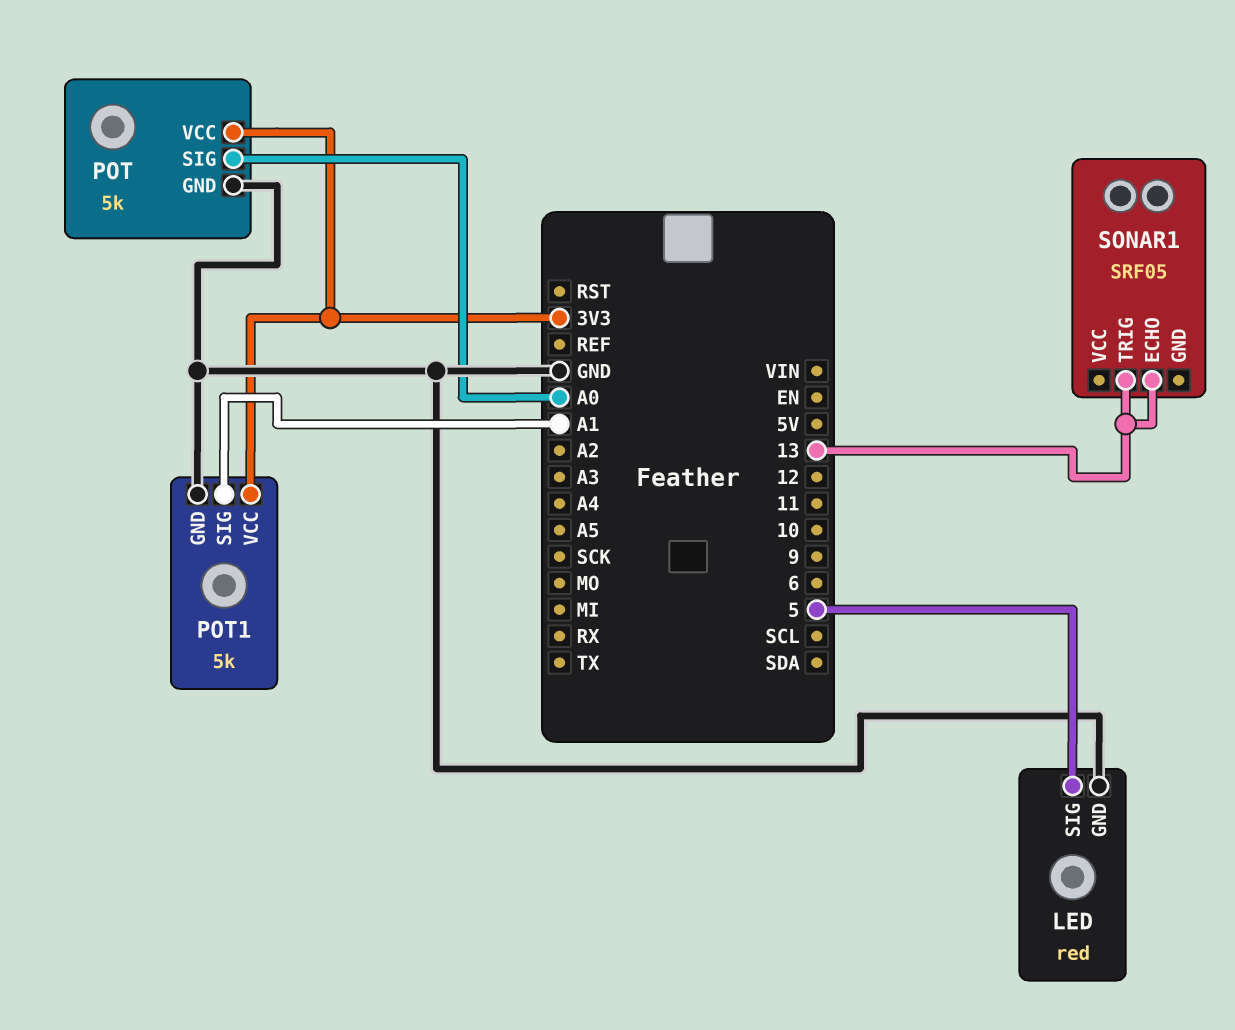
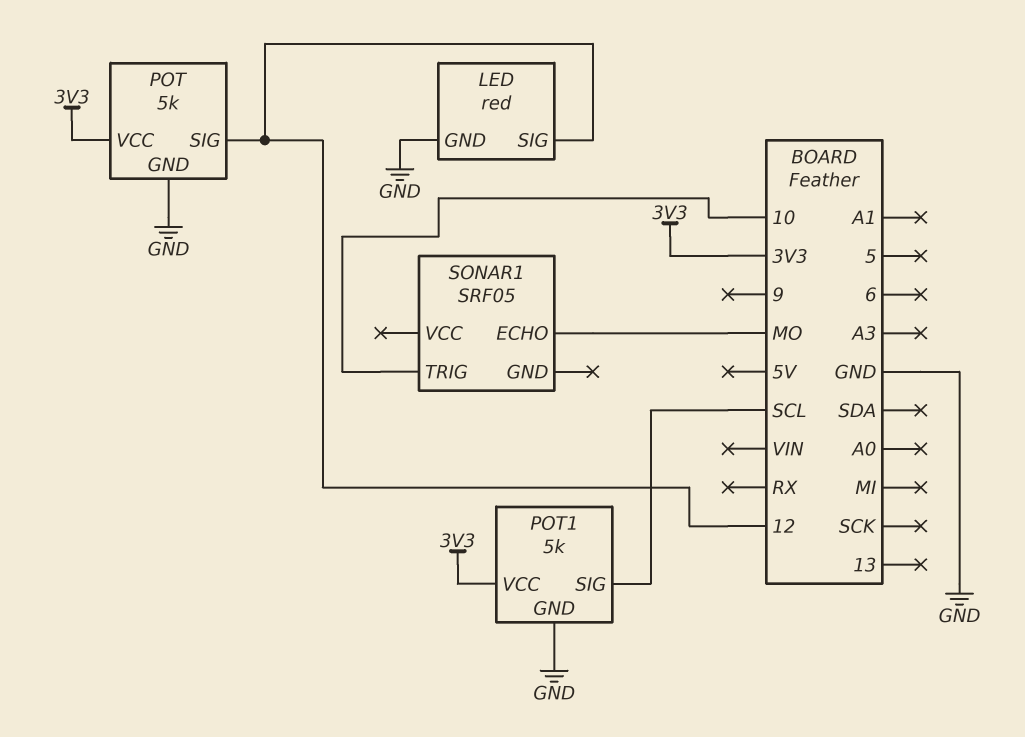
LED pin SIG: 5 -> 12
POT pin SIG: A0 -> 12
POT1 pin SIG: A1 -> SCL
SONAR1 pin ECHO: 13 -> MO
SONAR1 pin TRIG: 13 -> 10

